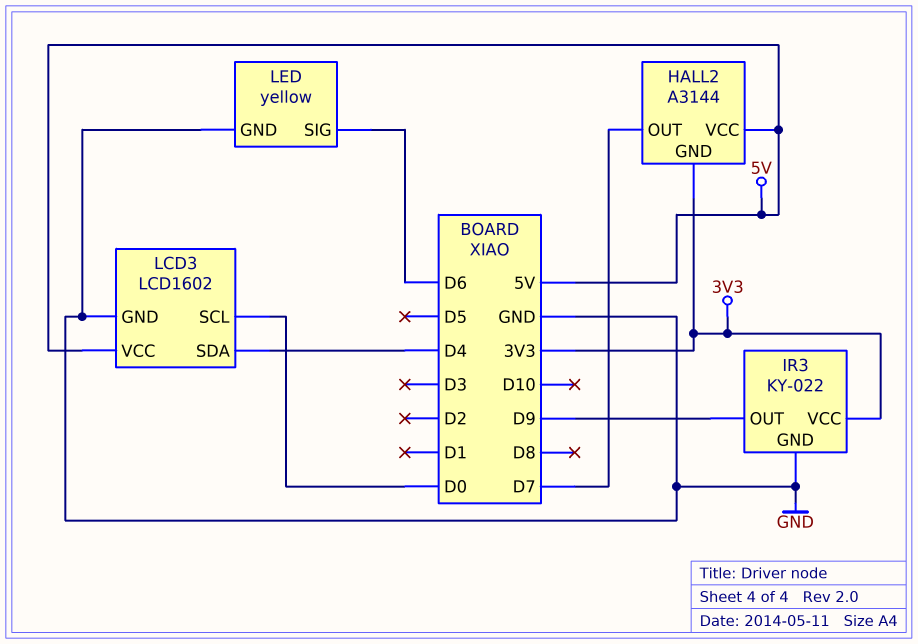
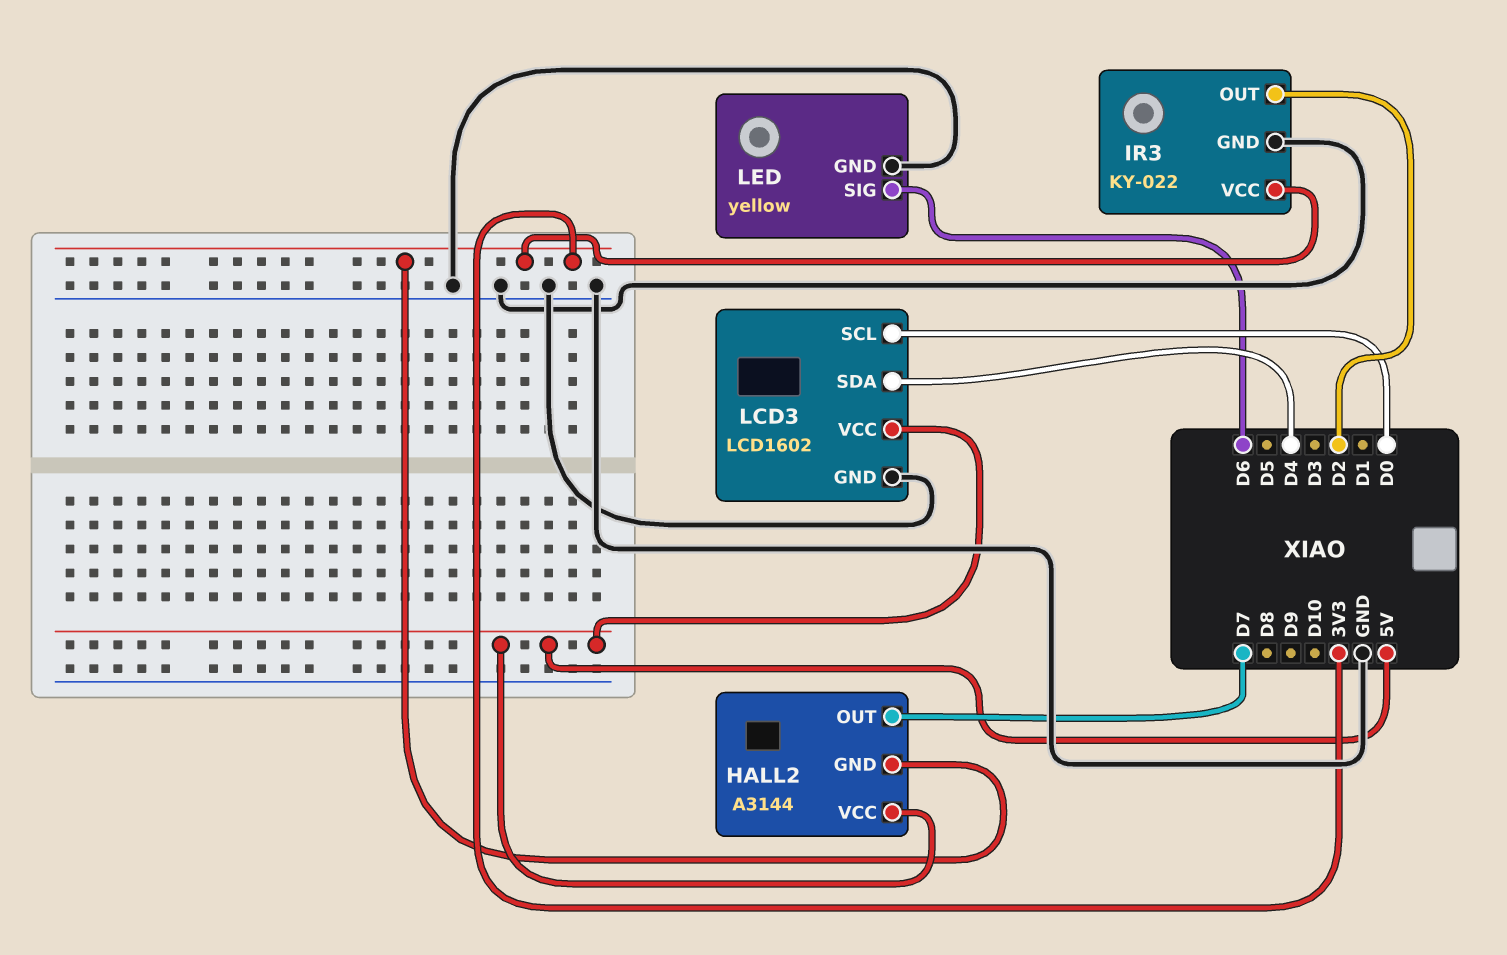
IR3 pin OUT: D9 -> D2

